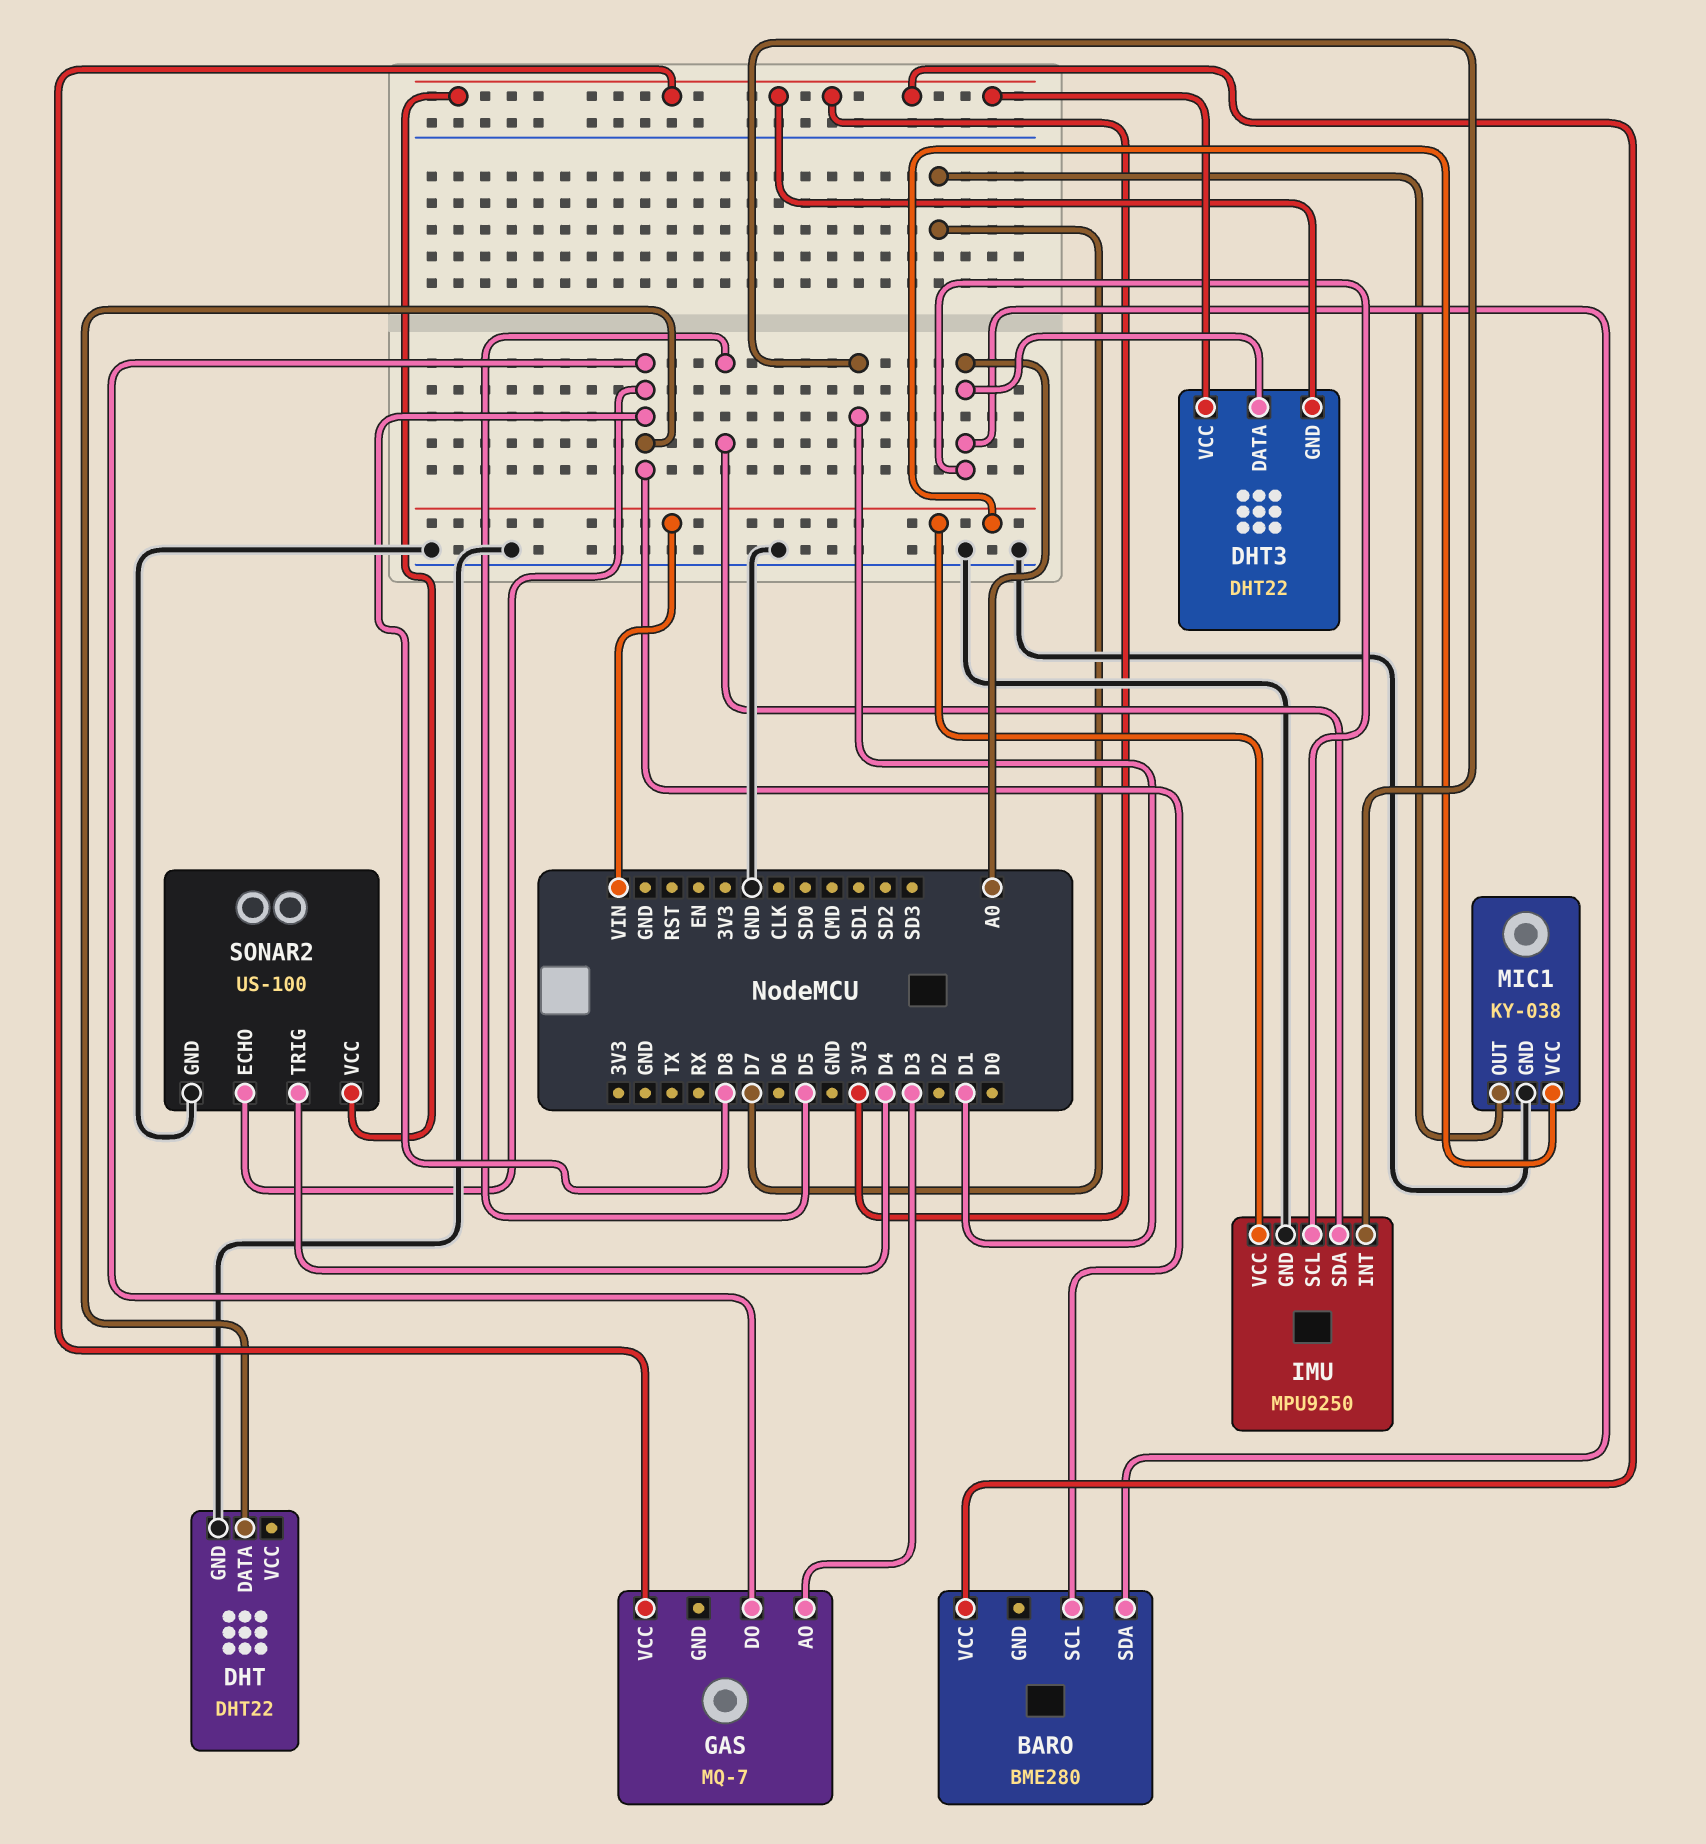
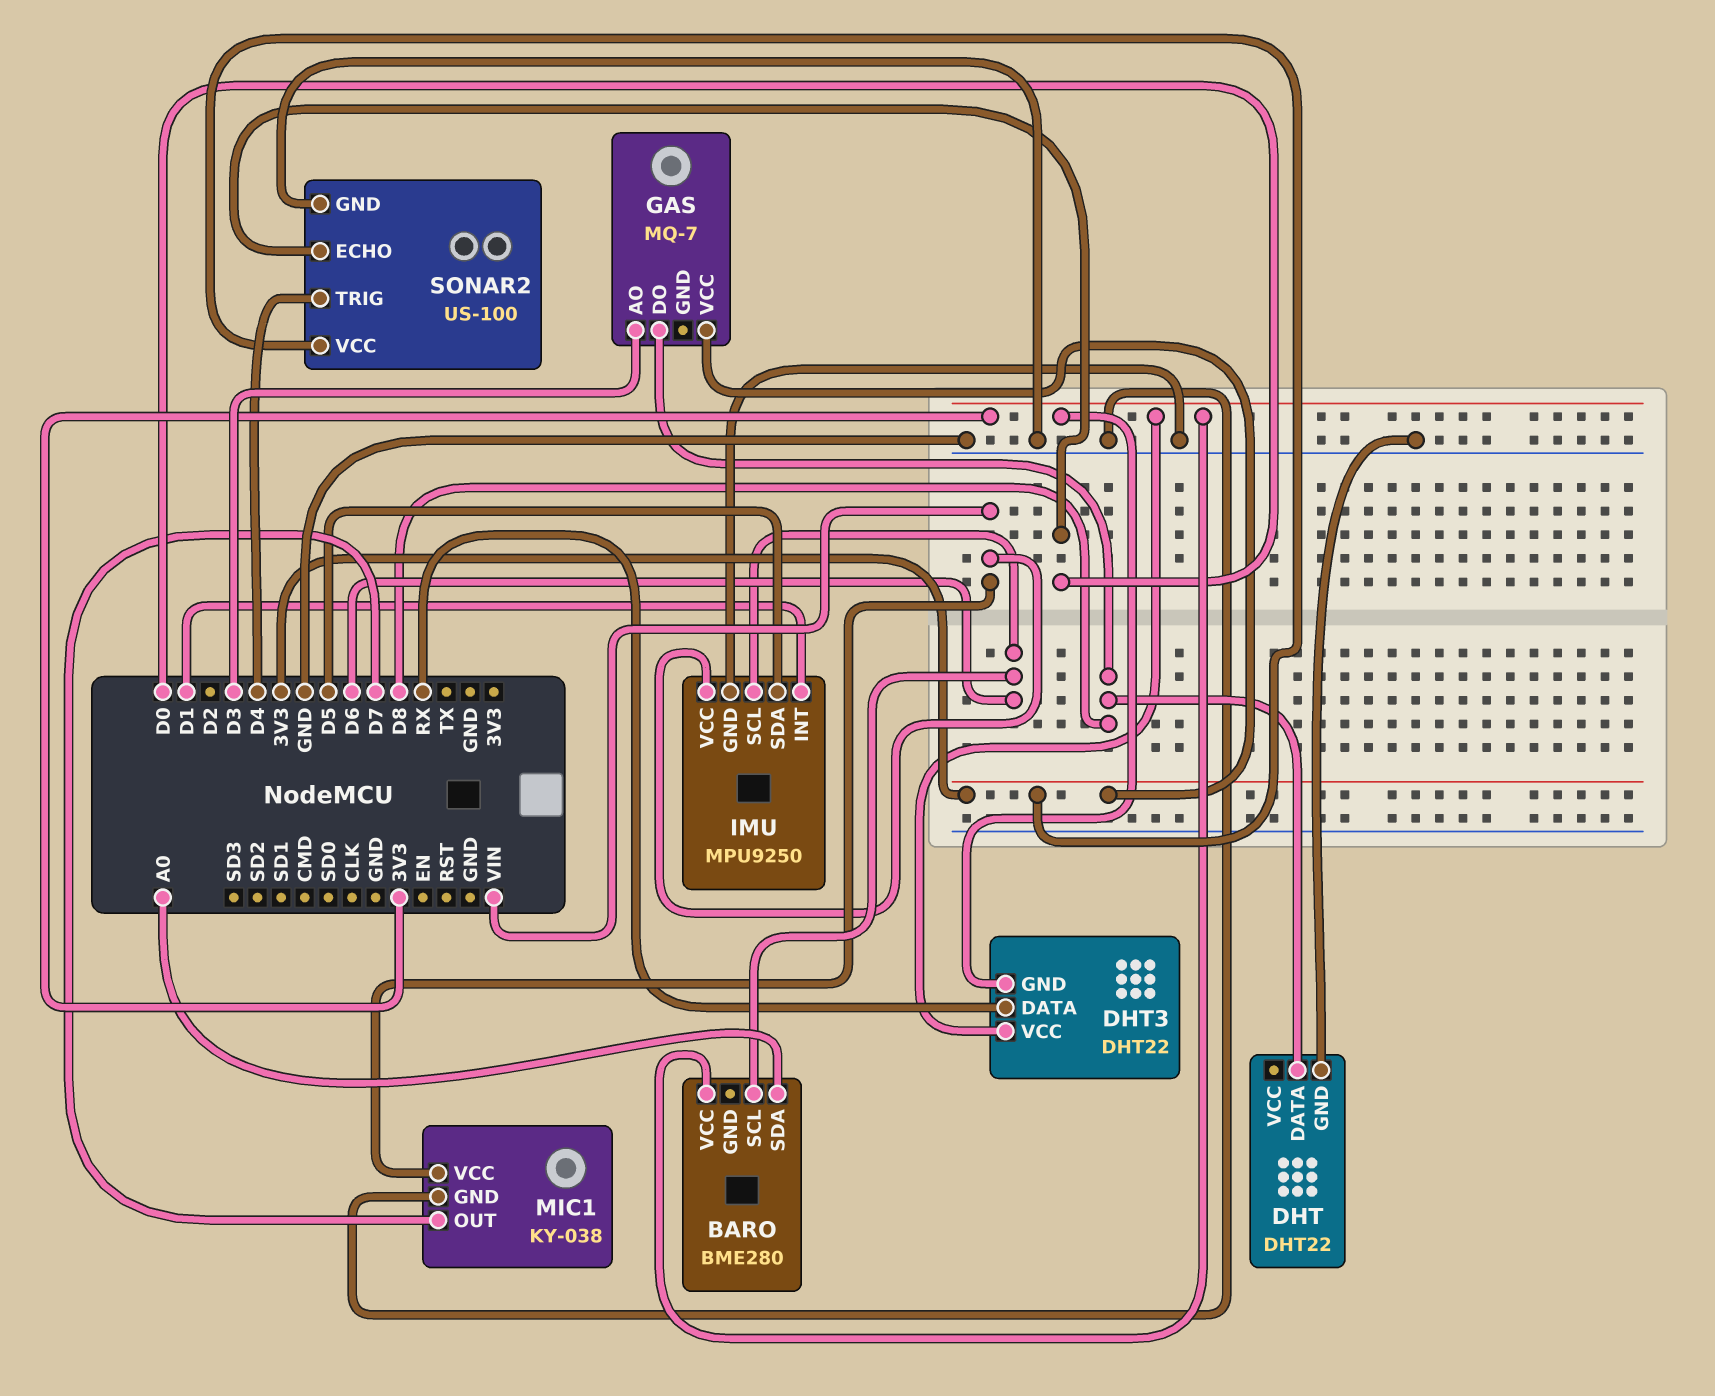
BARO pin SCL: D8 -> D6
DHT3 pin DATA: A0 -> RX
IMU pin SCL: A0 -> D6
SONAR2 pin ECHO: D8 -> D0

